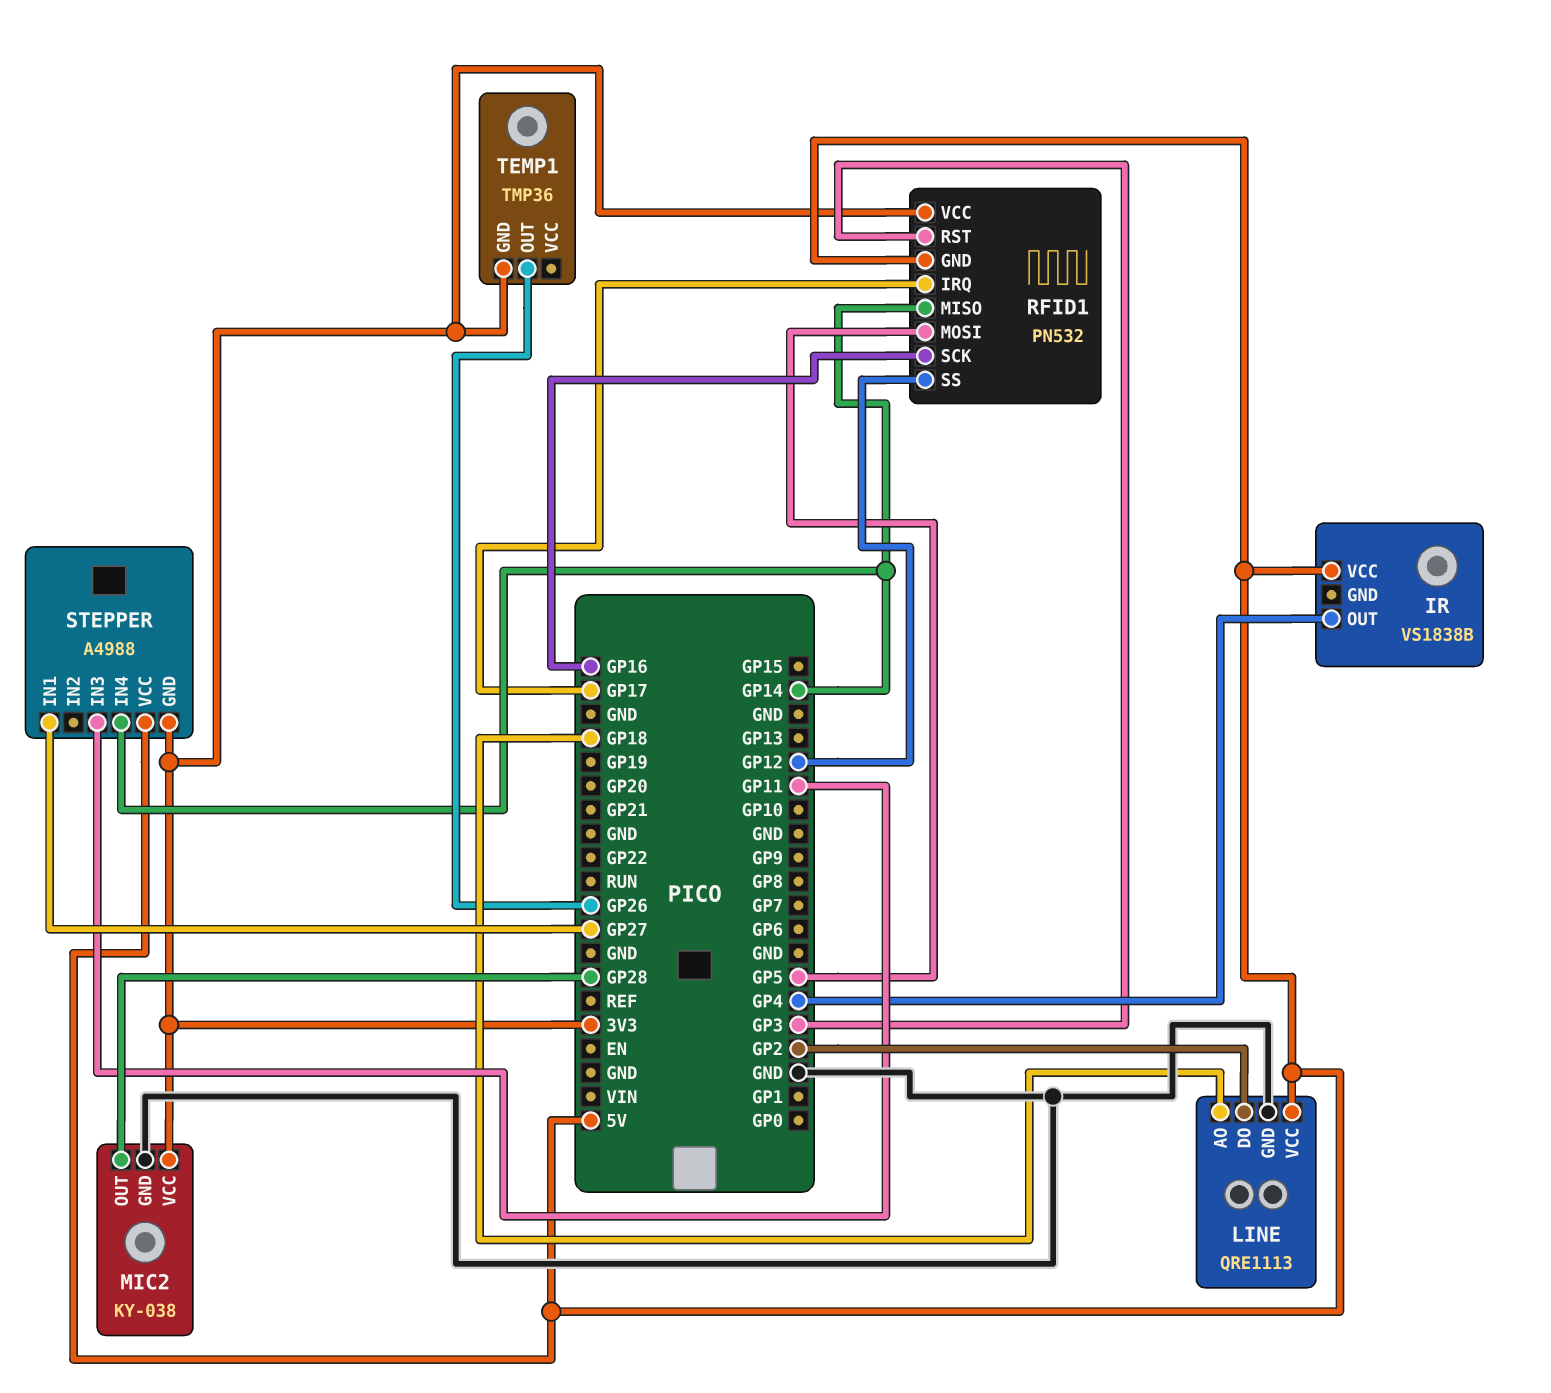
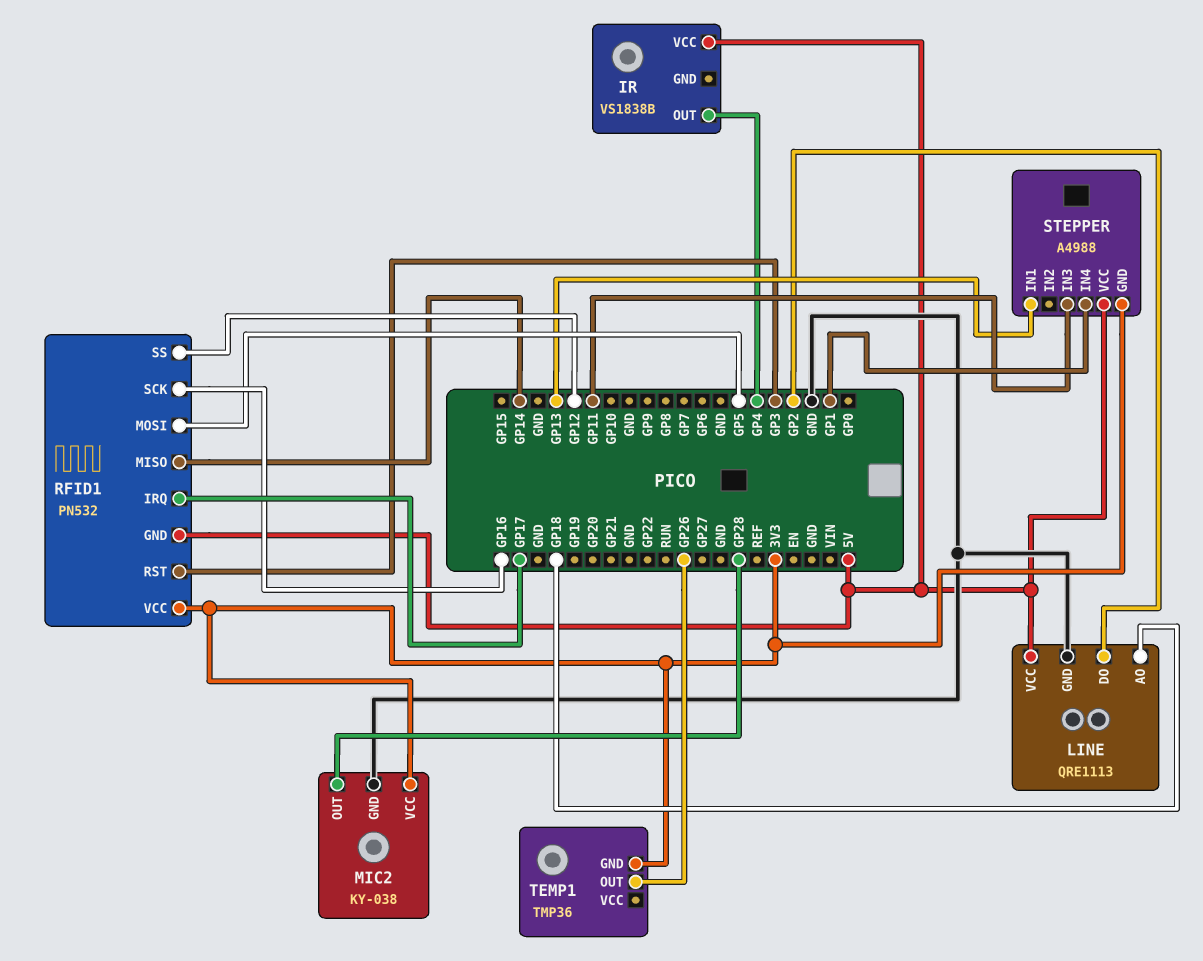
STEPPER pin IN1: GP27 -> GP13
STEPPER pin IN4: GP14 -> GP1

